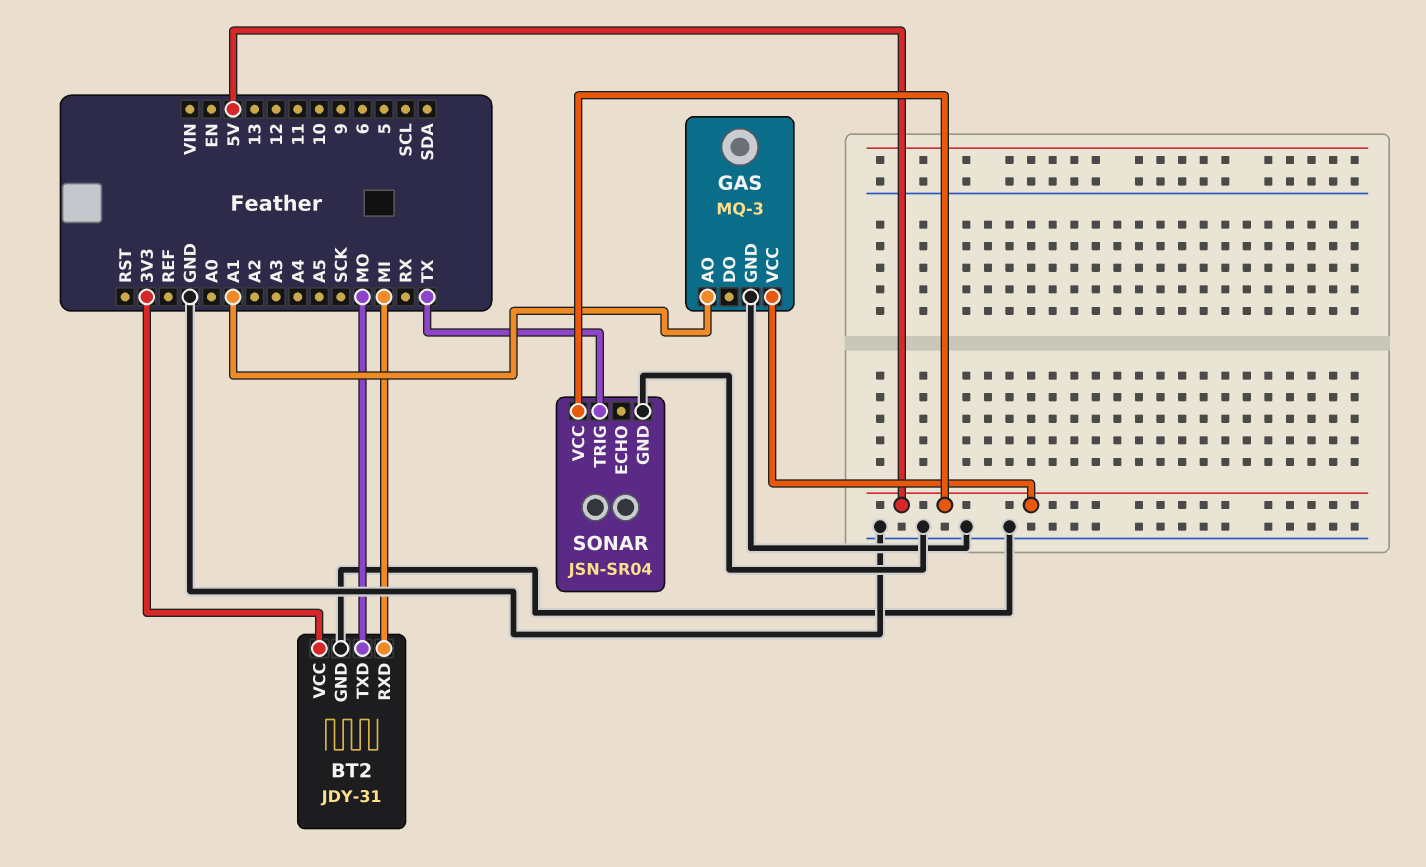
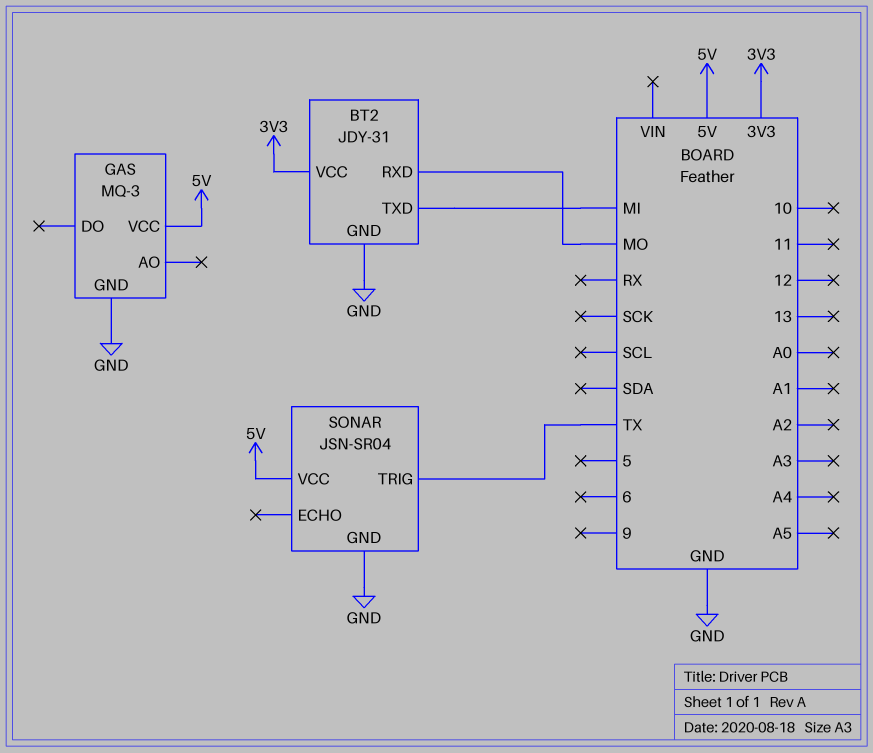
BT2 pin RXD: MI -> MO
BT2 pin TXD: MO -> MI
GAS pin AO: A1 -> none

